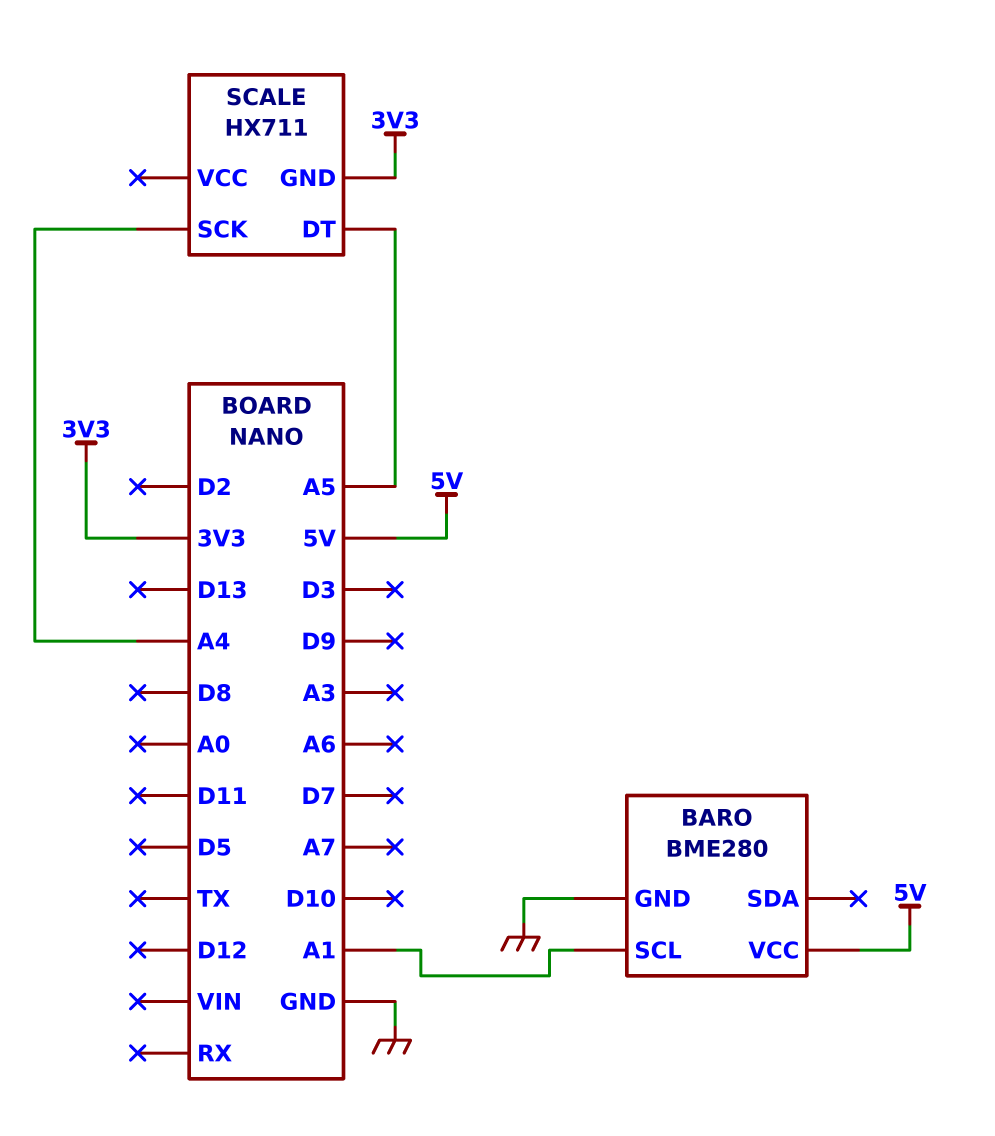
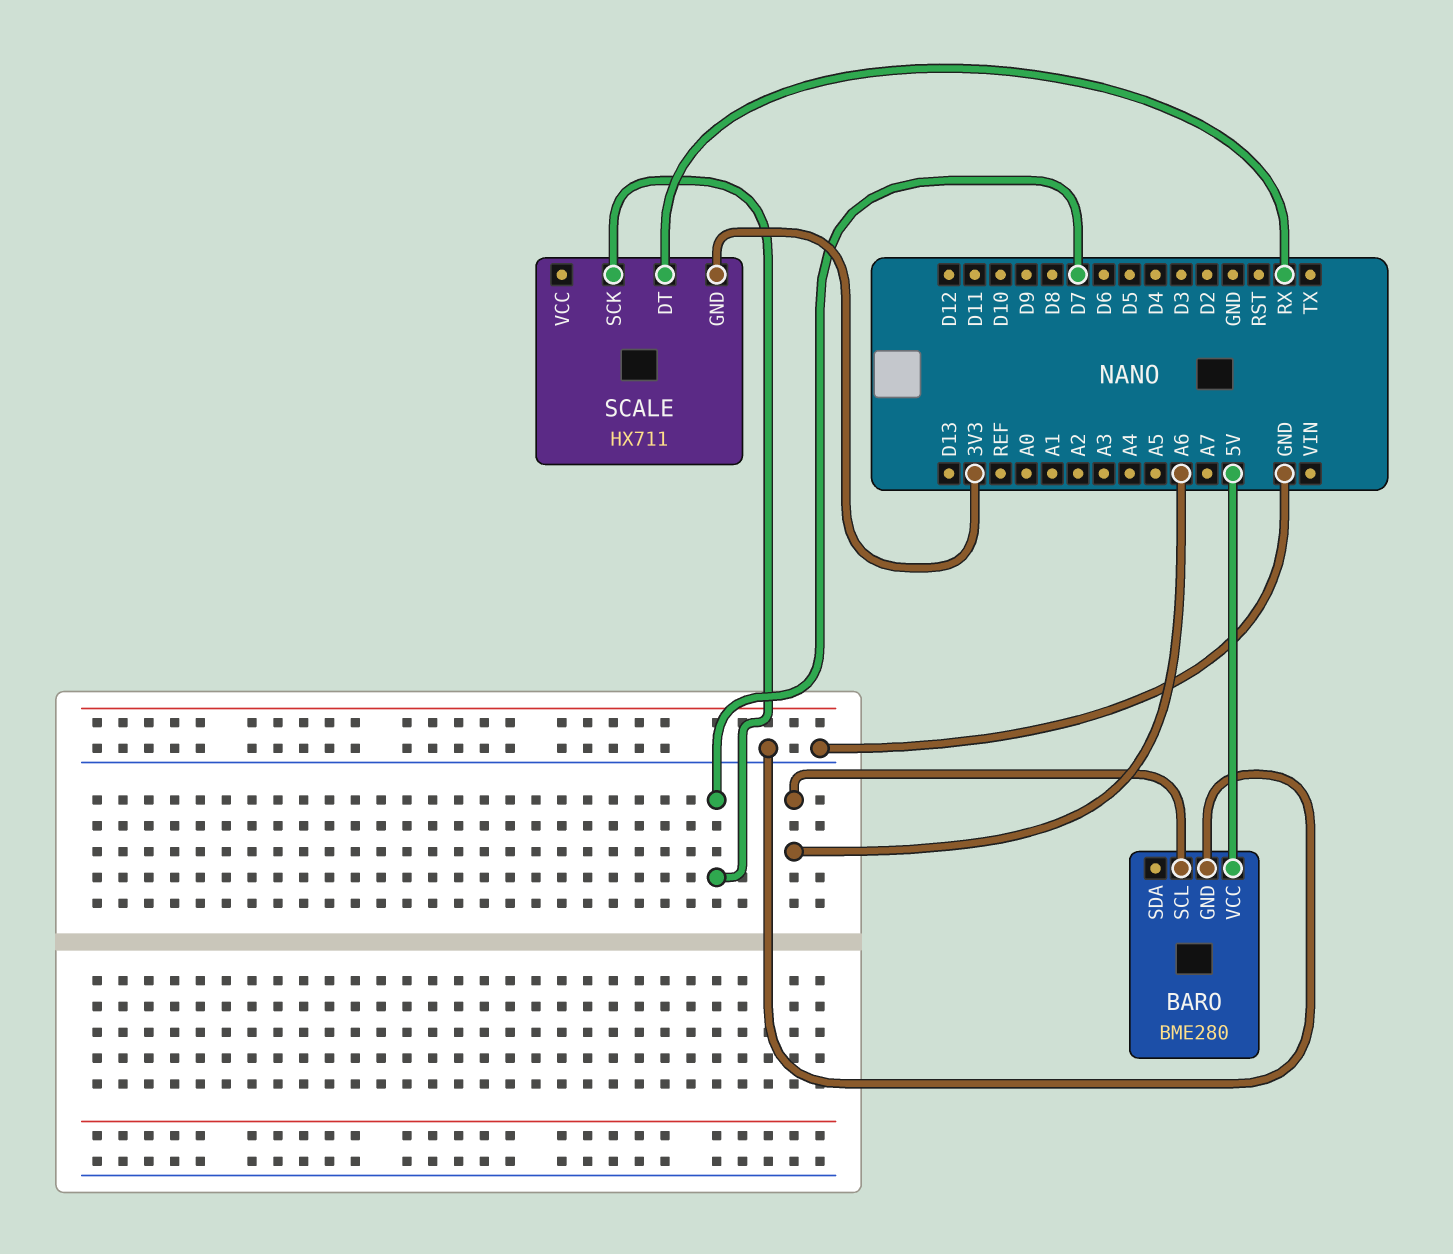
BARO pin SCL: A1 -> A6
SCALE pin DT: A5 -> RX
SCALE pin SCK: A4 -> D7

